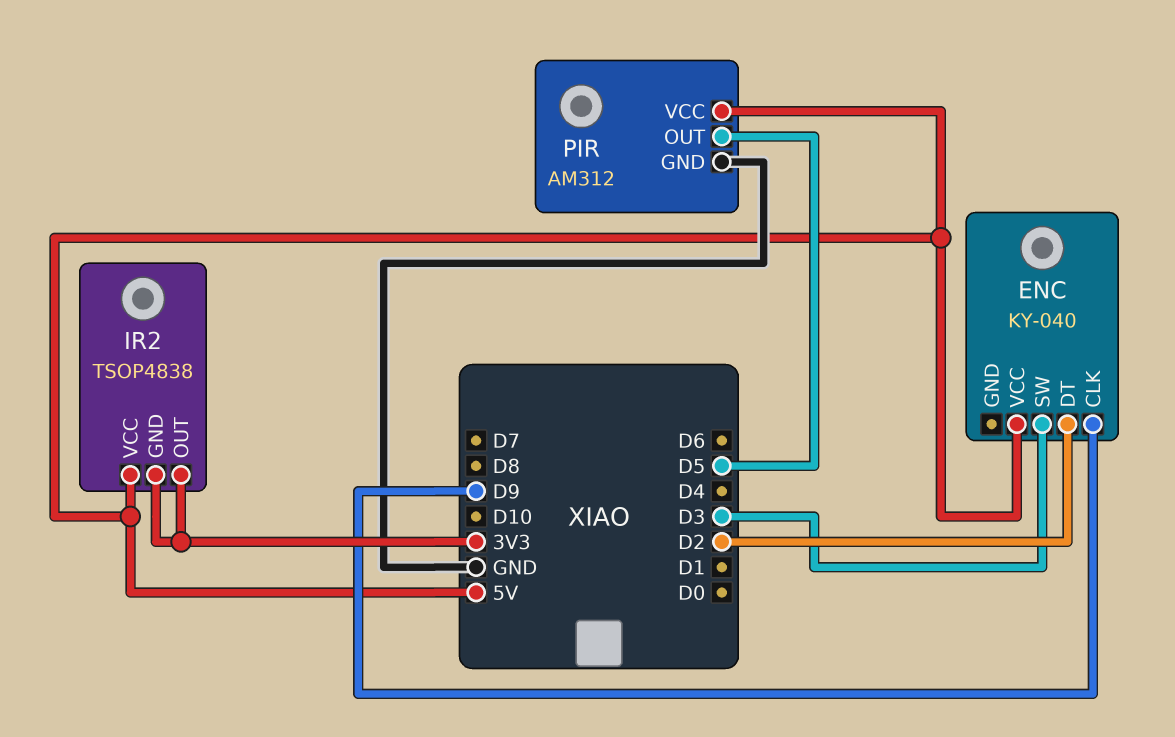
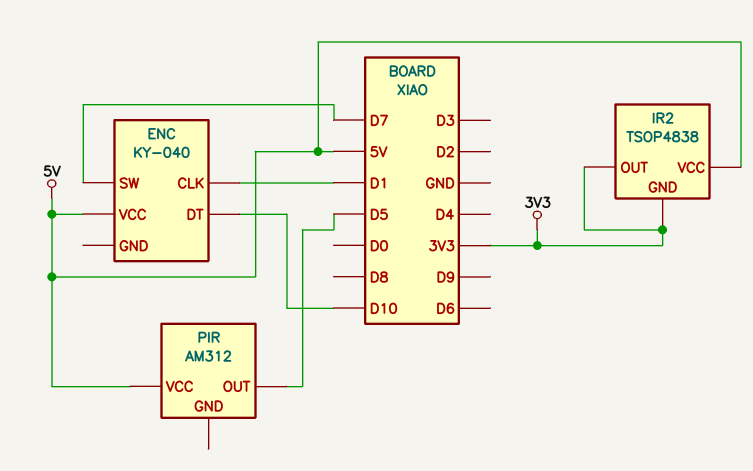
ENC pin CLK: D9 -> D1
ENC pin DT: D2 -> D10
ENC pin SW: D3 -> D7
PIR pin GND: GND -> none

